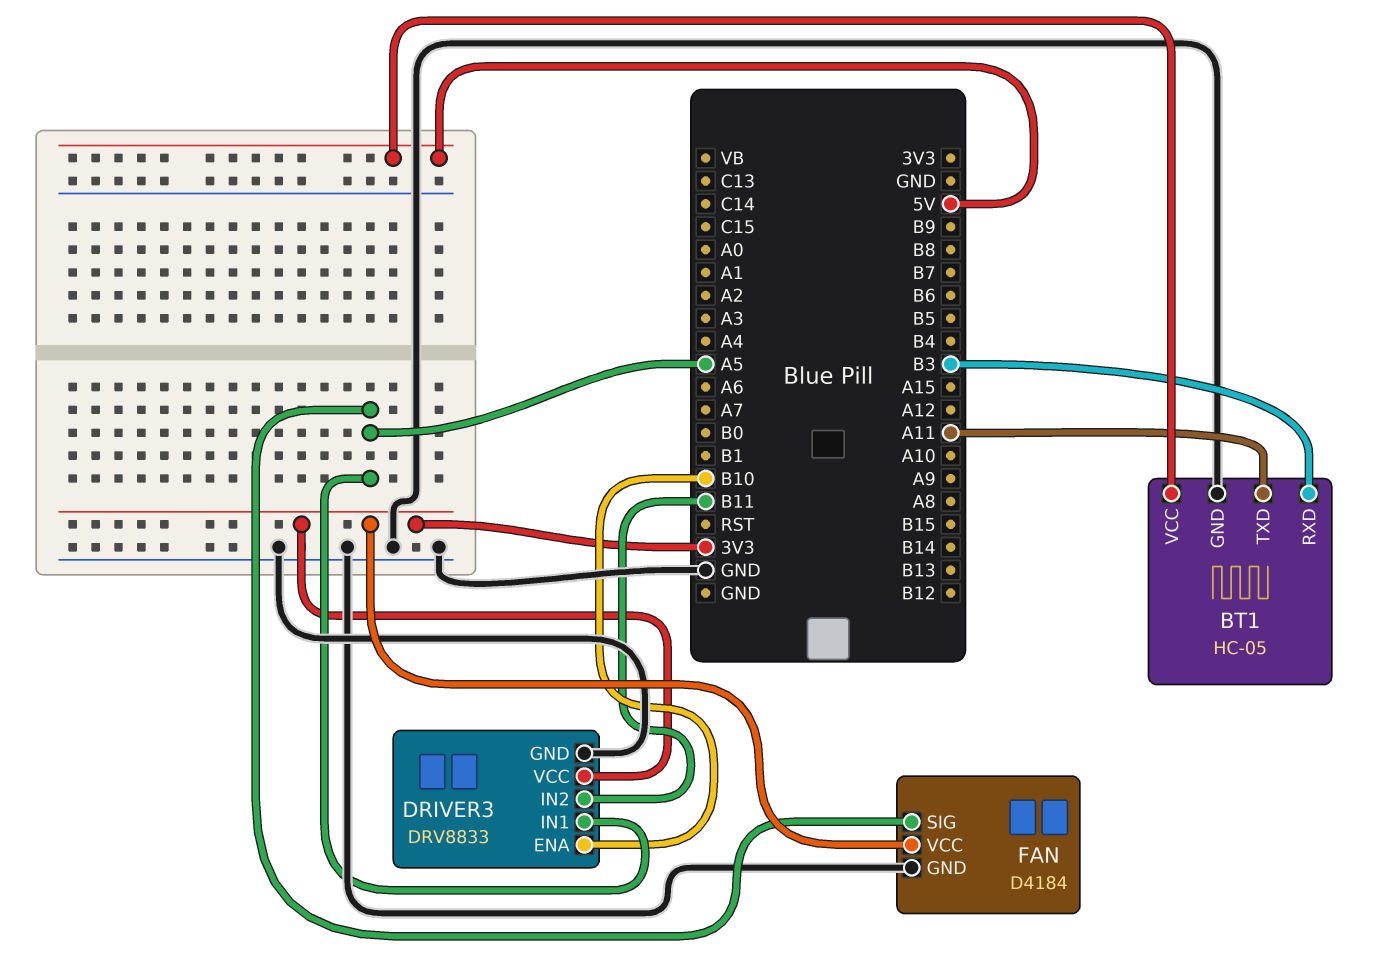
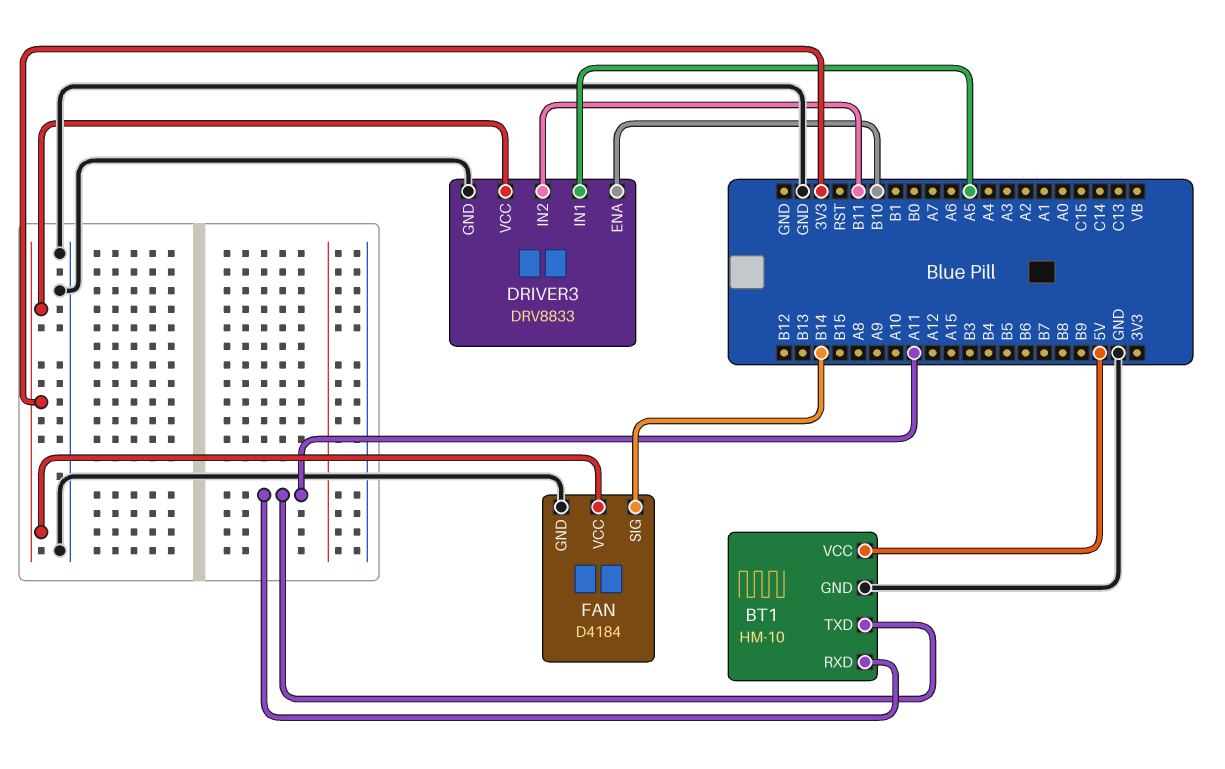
BT1: HC-05 -> HM-10
BT1 pin RXD: B3 -> A11
FAN pin SIG: A5 -> B14

